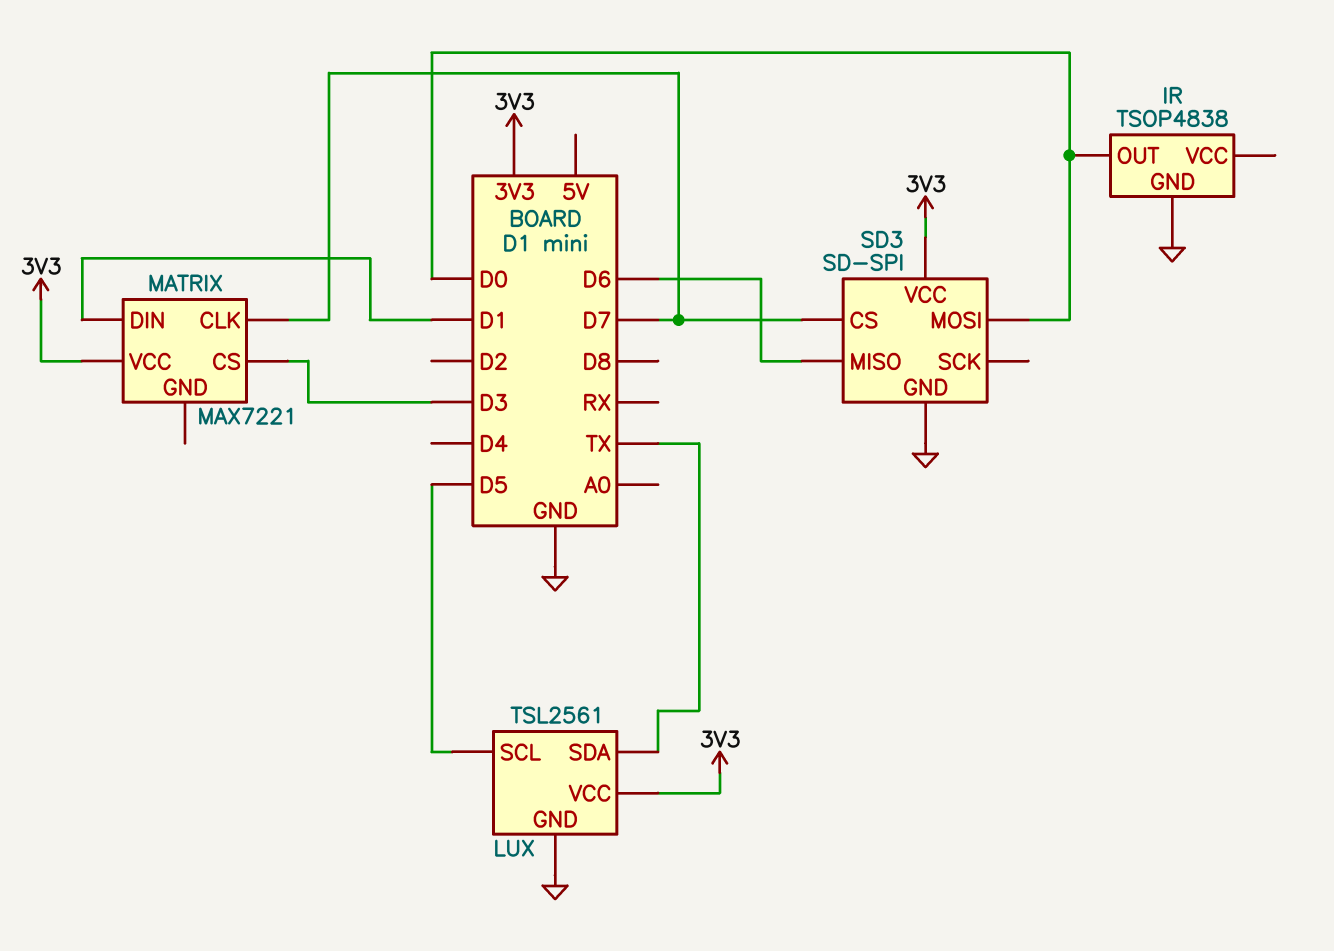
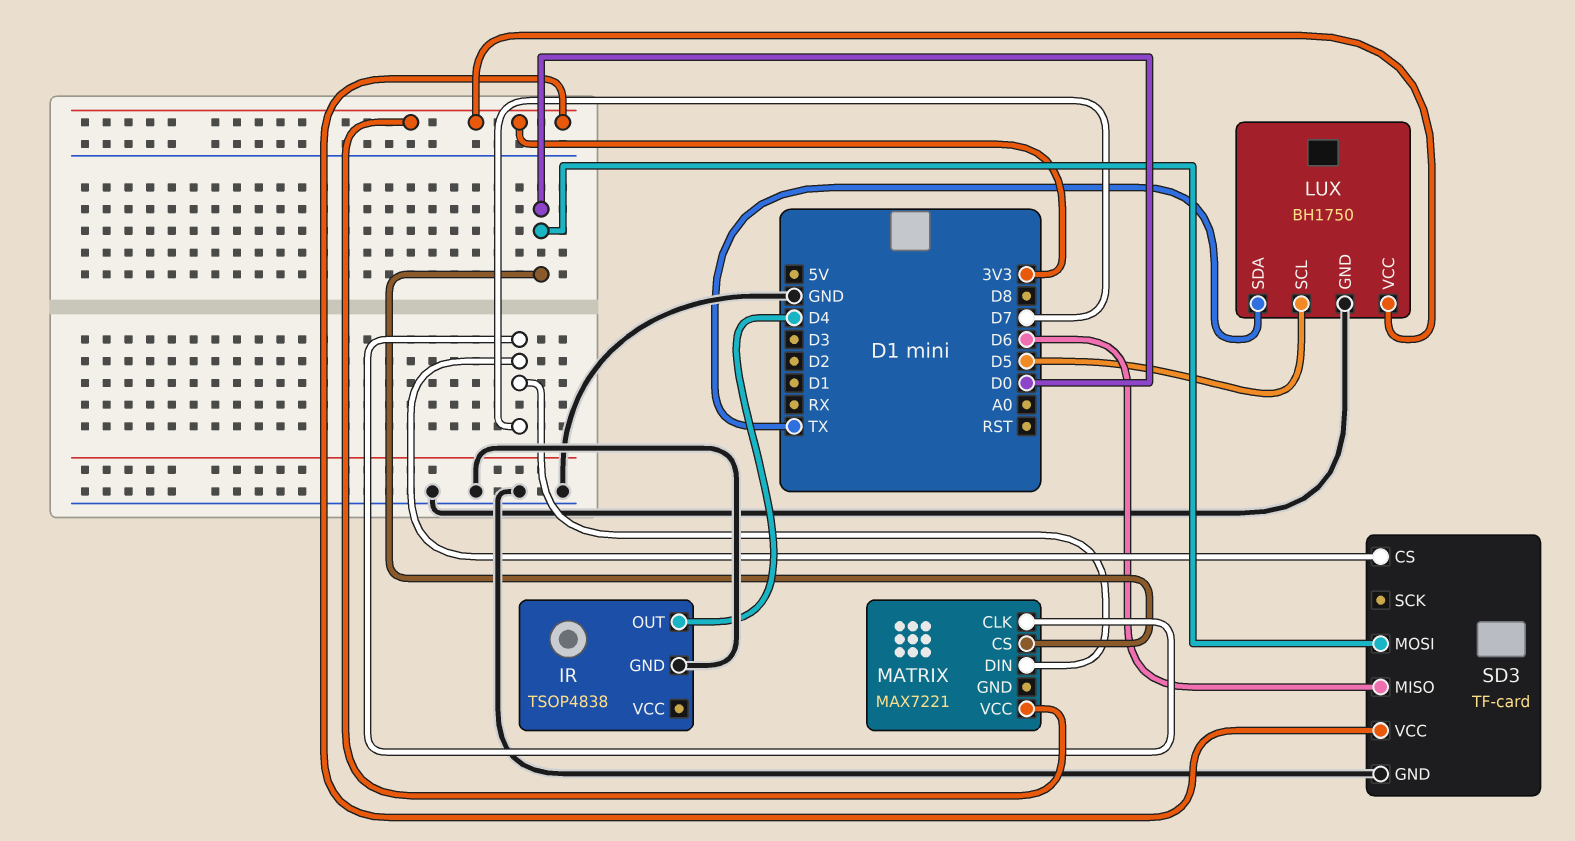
IR pin OUT: D0 -> D4
LUX: TSL2561 -> BH1750
MATRIX pin CS: D3 -> D0
MATRIX pin DIN: D1 -> D7
SD3: SD-SPI -> TF-card

